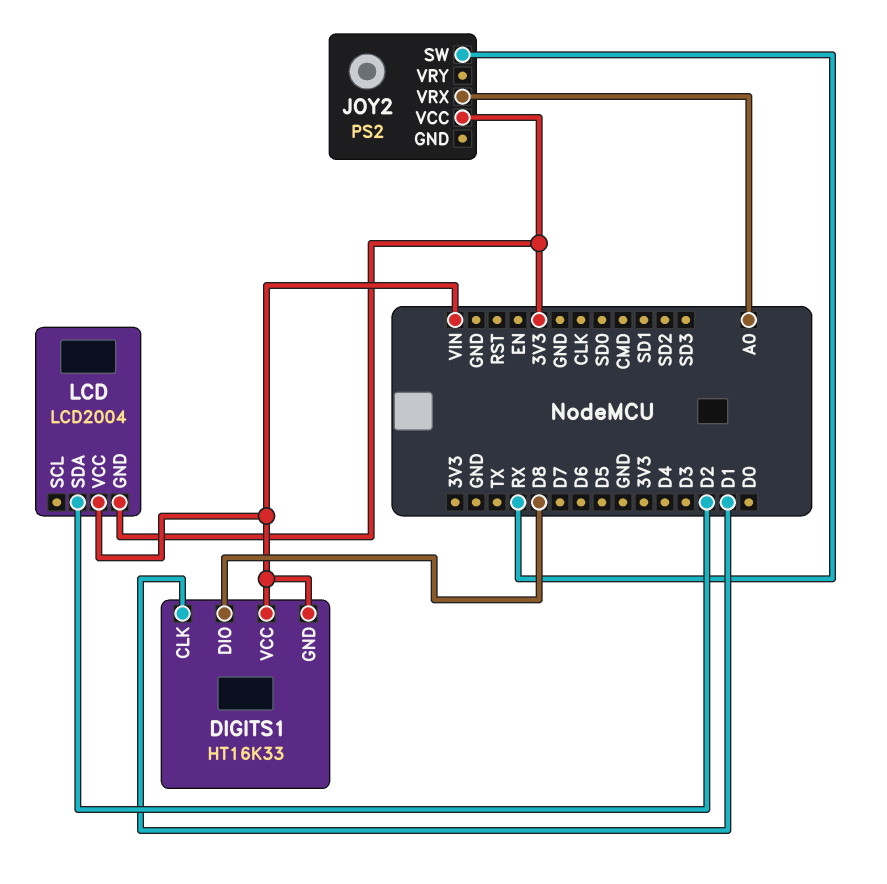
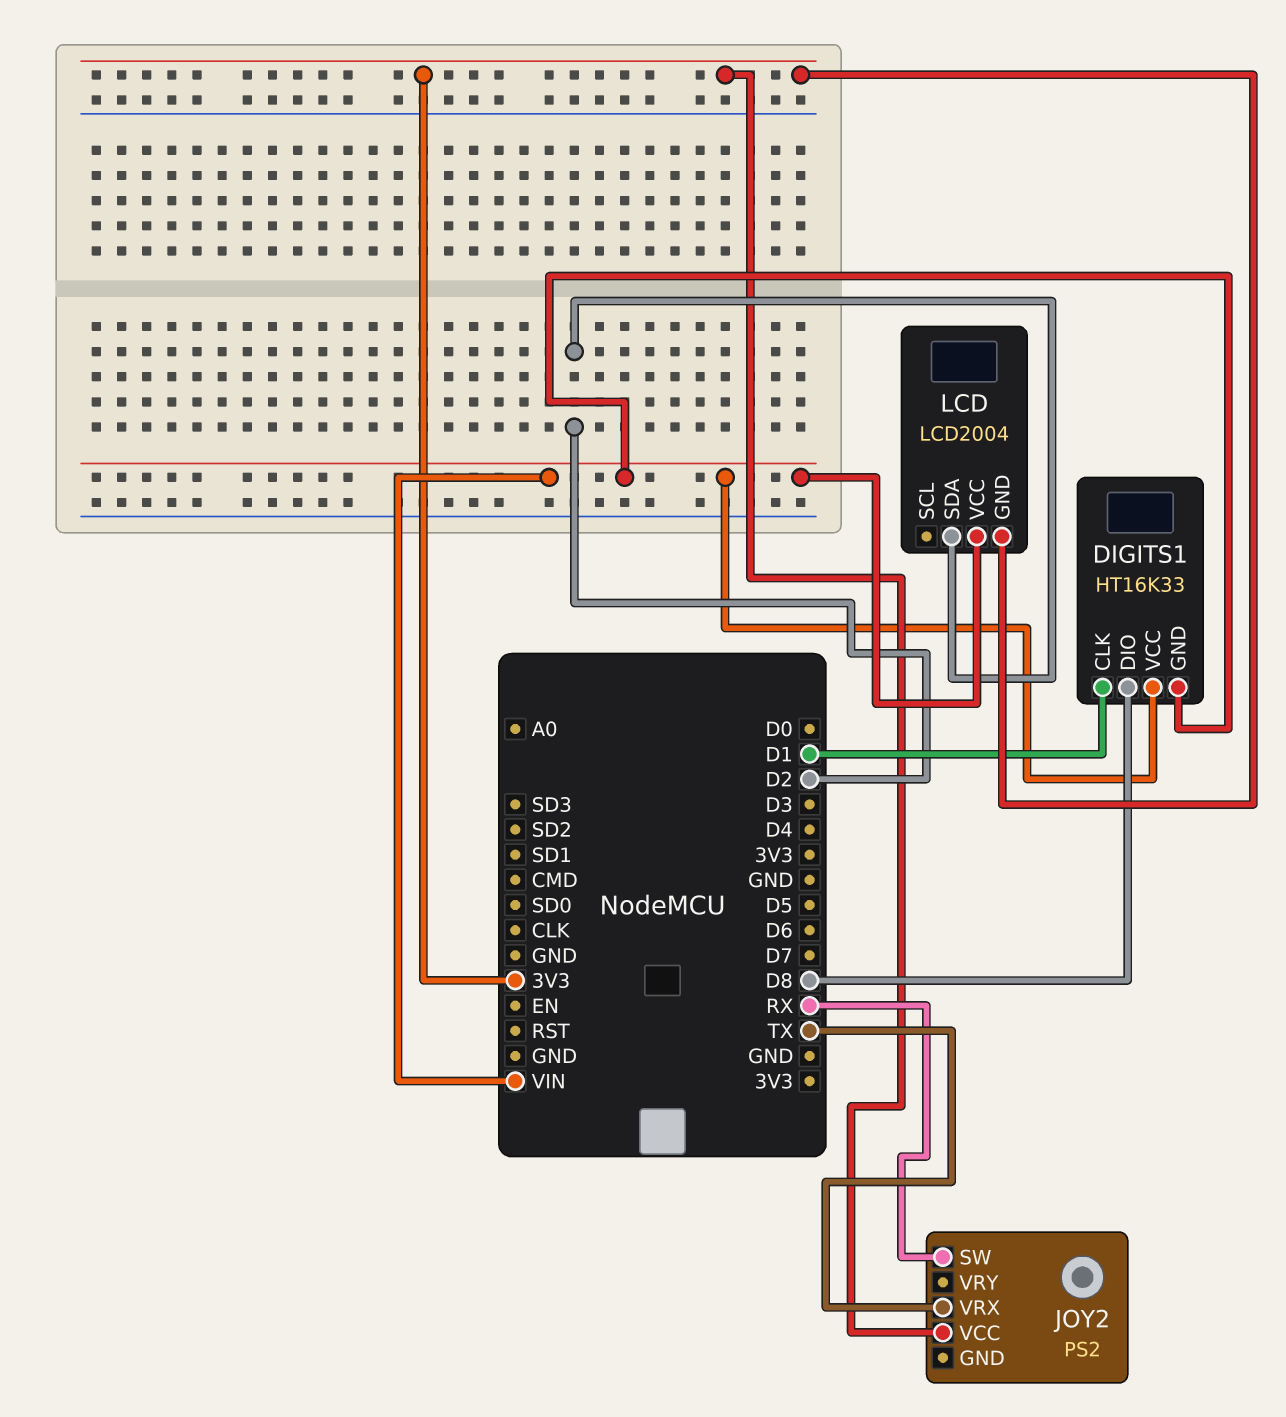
JOY2 pin VRX: A0 -> TX

